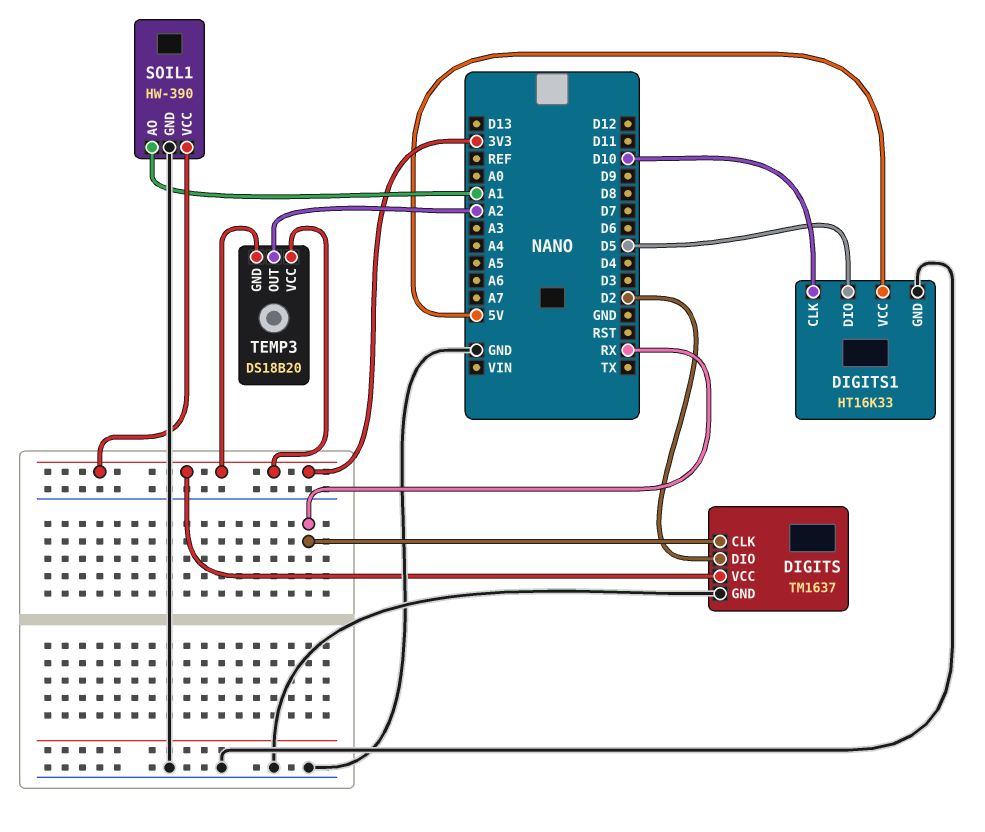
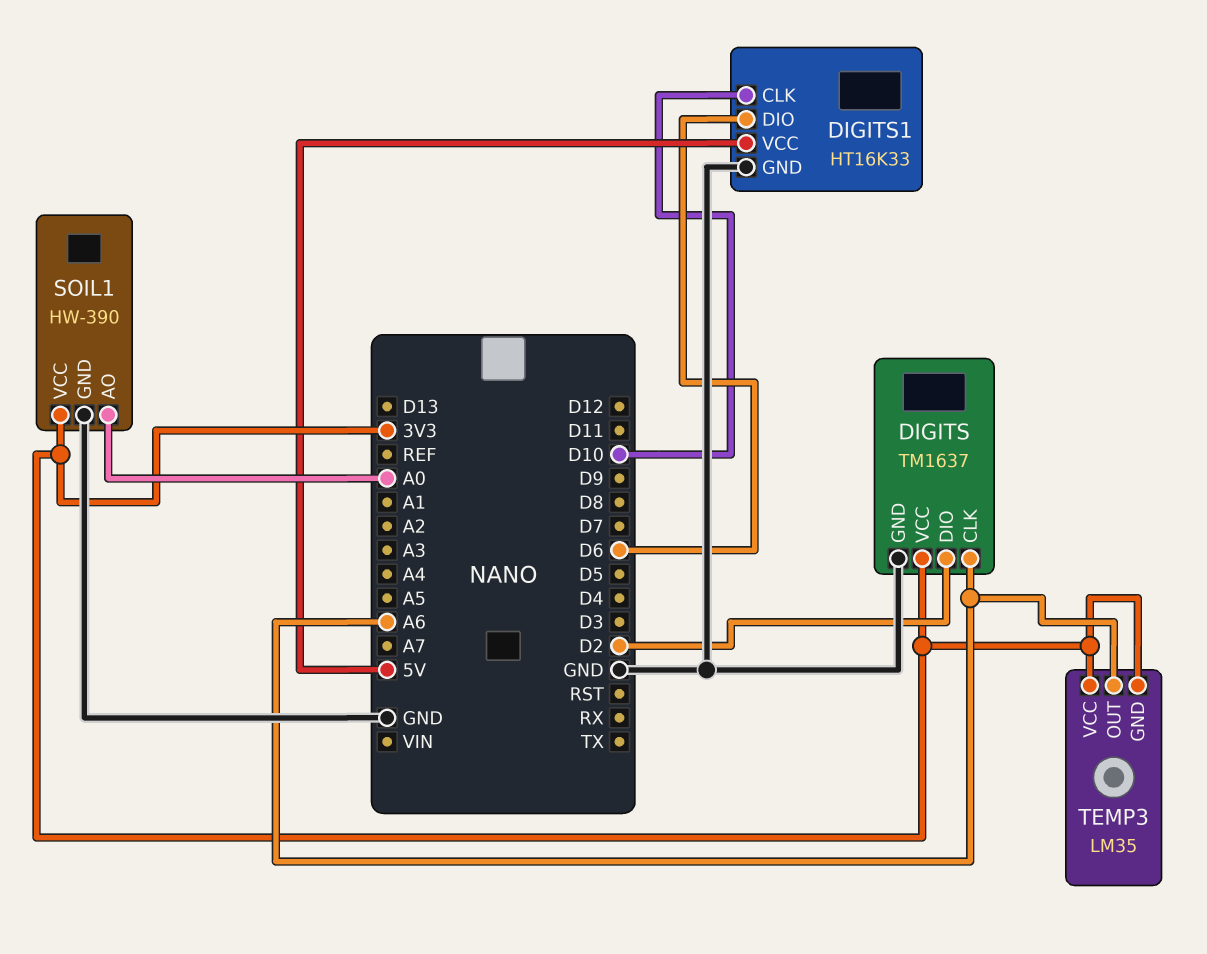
DIGITS pin CLK: RX -> A6
DIGITS1 pin DIO: D5 -> D6
SOIL1 pin AO: A1 -> A0
TEMP3: DS18B20 -> LM35
TEMP3 pin OUT: A2 -> A6

